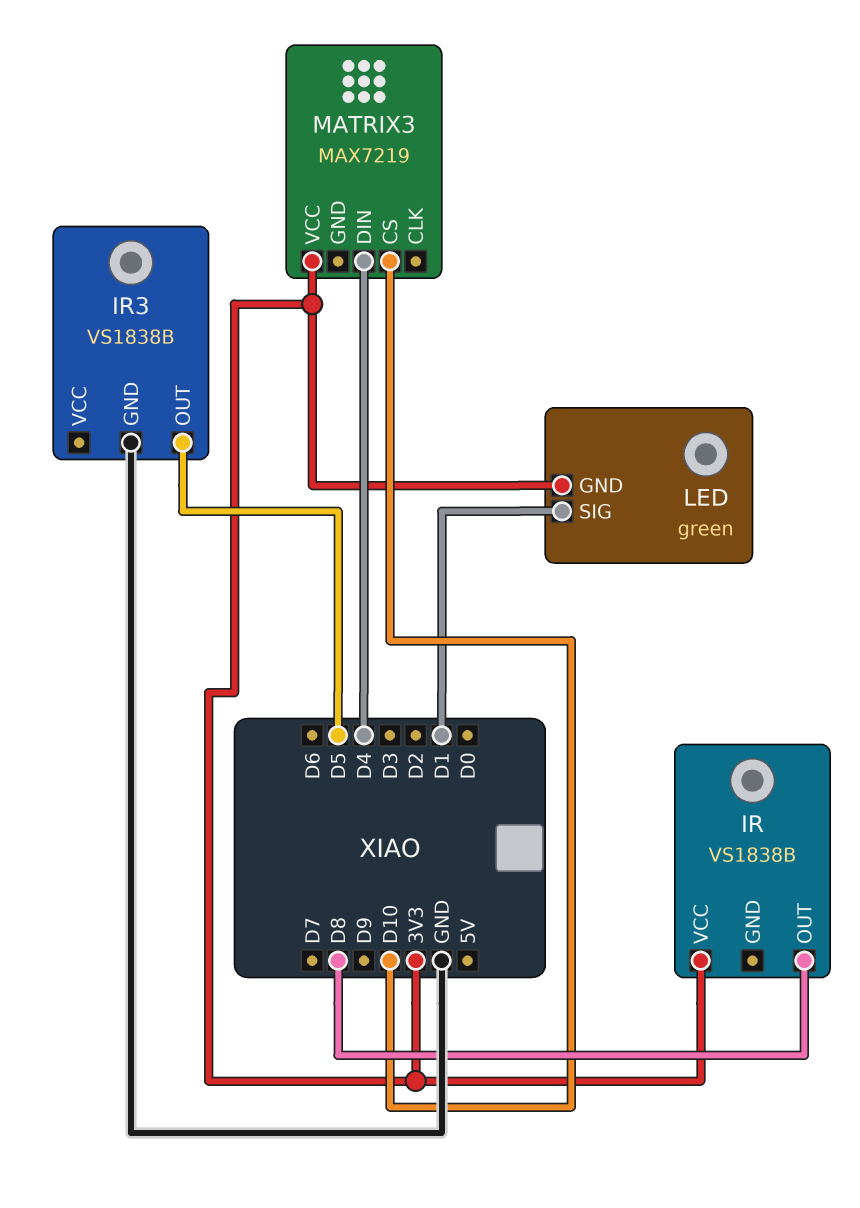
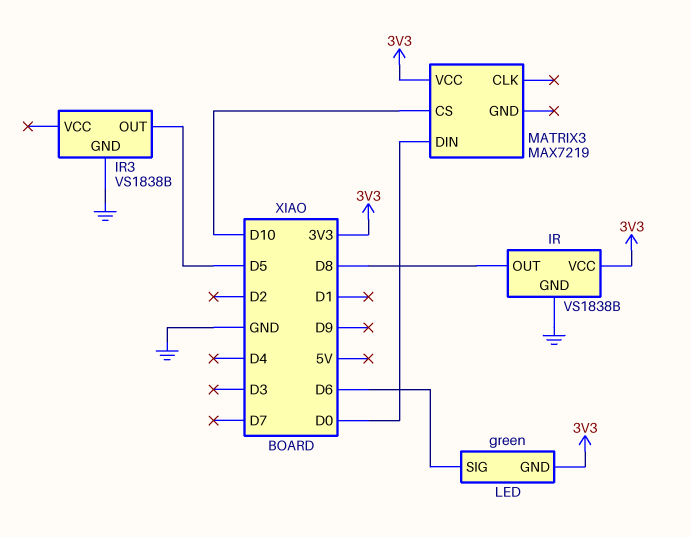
IR pin GND: none -> GND
LED pin SIG: D1 -> D6
MATRIX3 pin DIN: D4 -> D0

